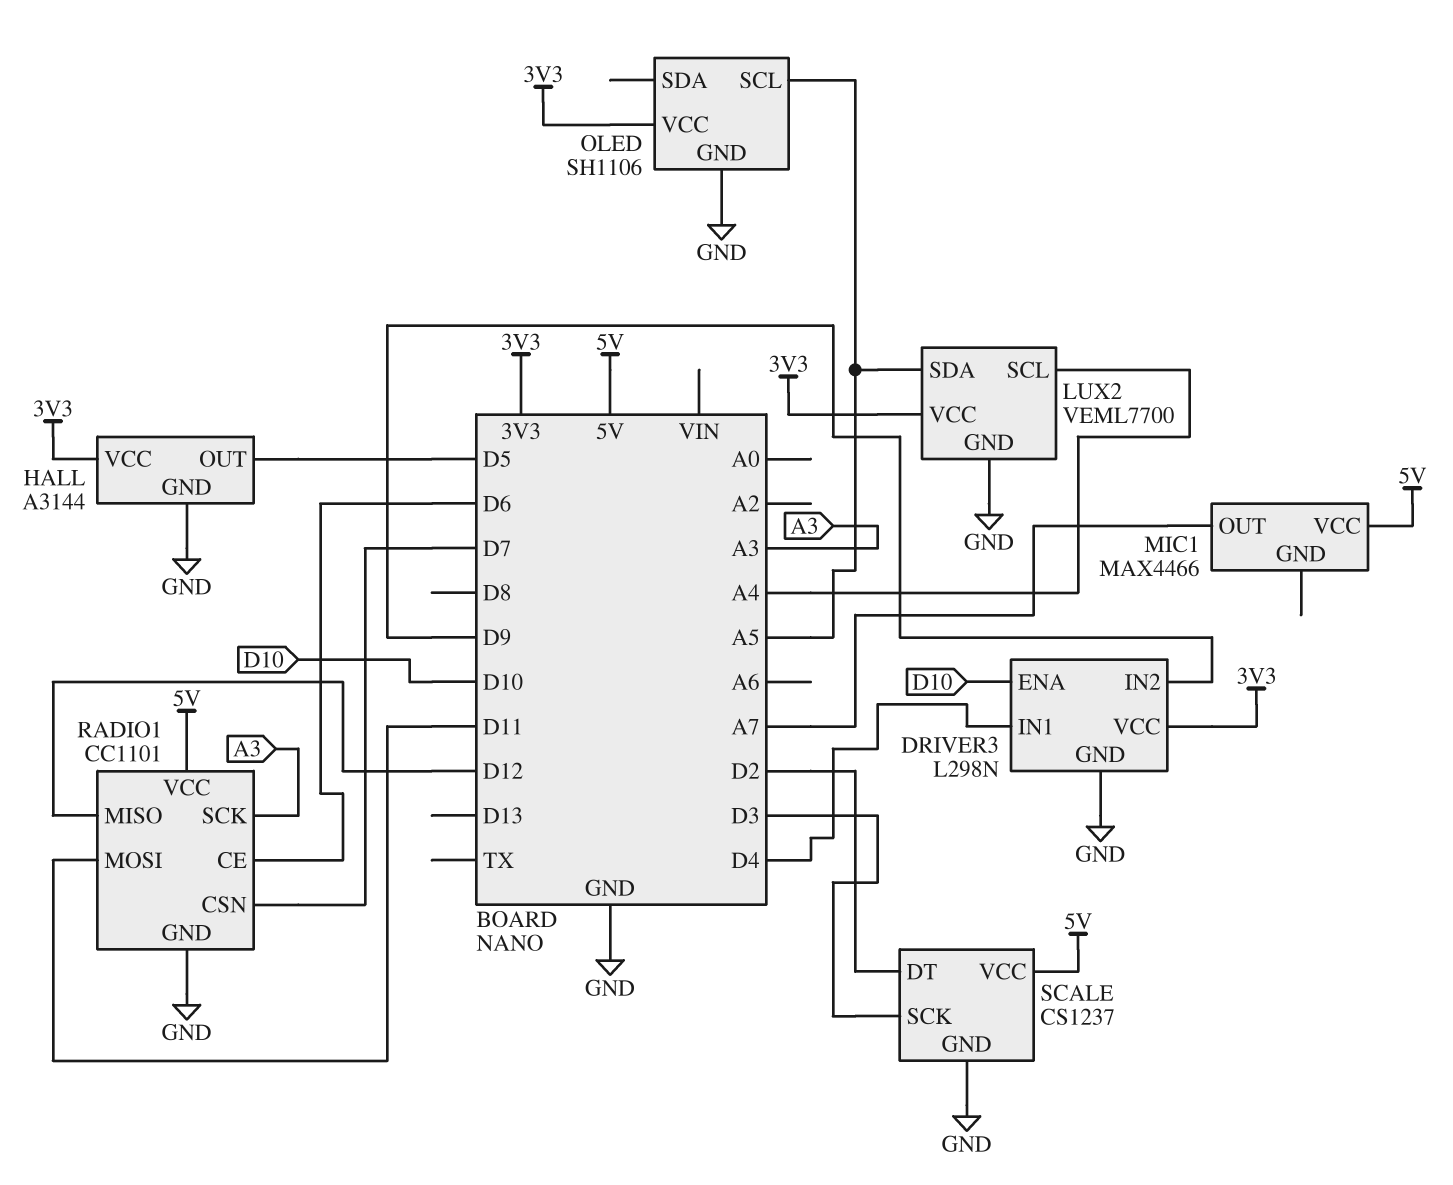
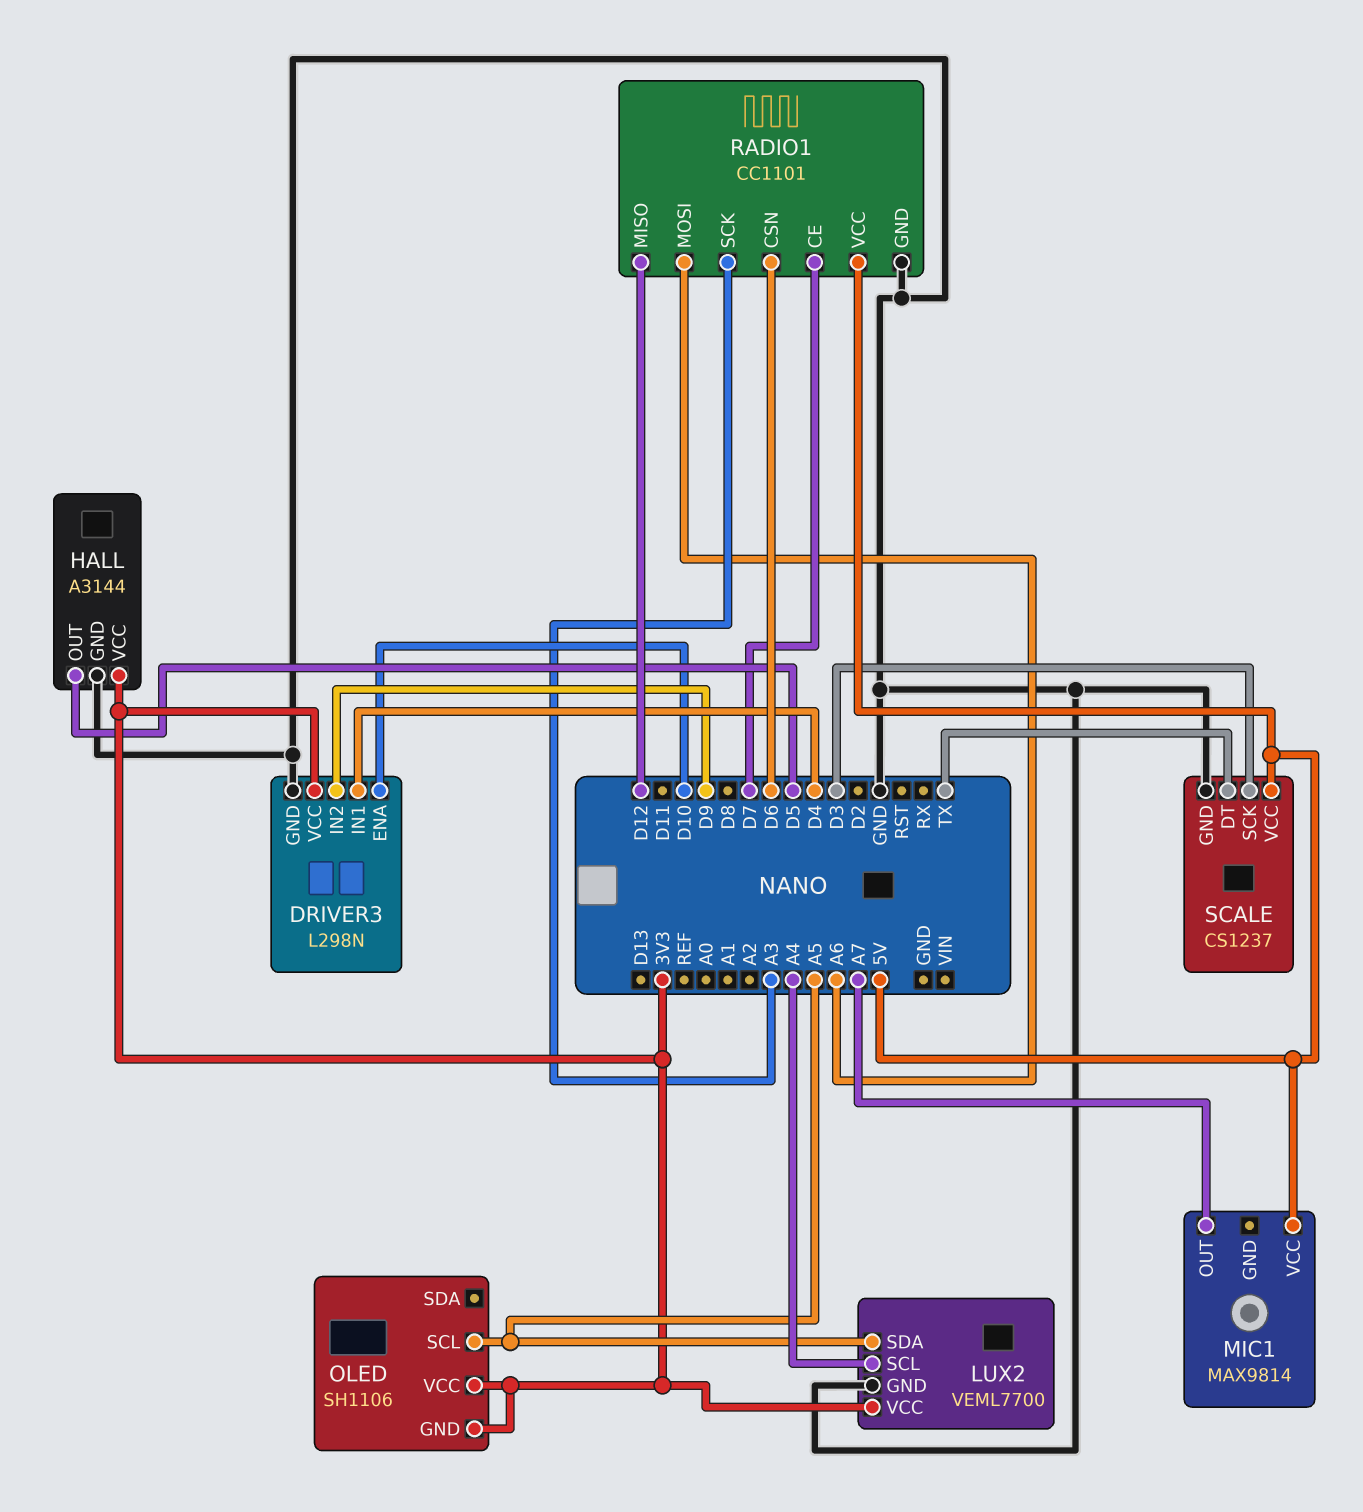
MIC1: MAX4466 -> MAX9814
OLED pin GND: GND -> 3V3
RADIO1 pin CE: D6 -> D7
RADIO1 pin CSN: D7 -> D6
RADIO1 pin MOSI: D11 -> A6
SCALE pin DT: D2 -> TX

